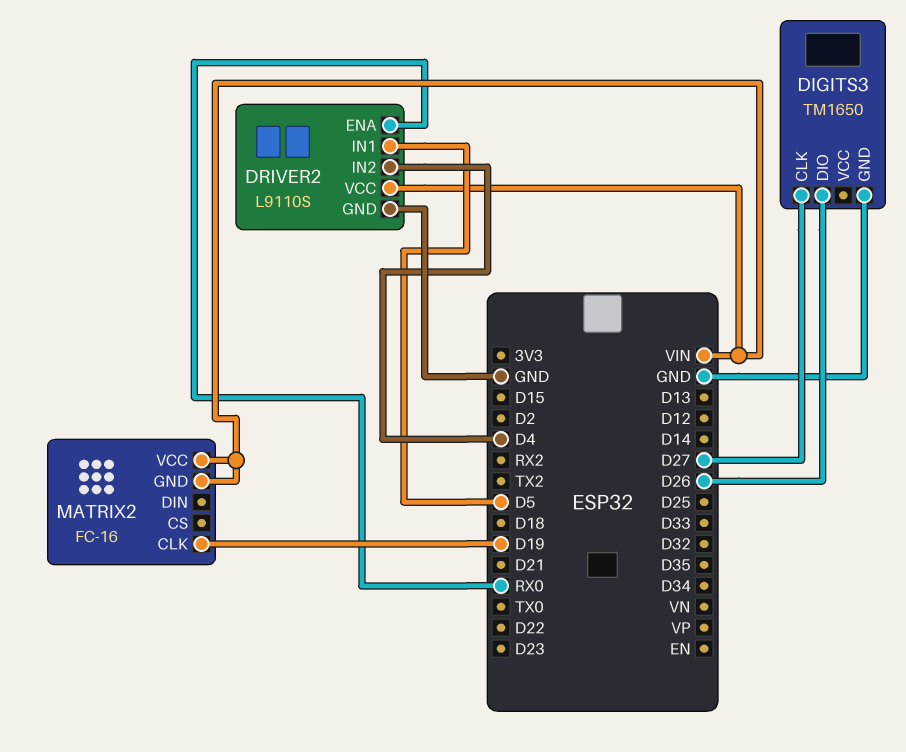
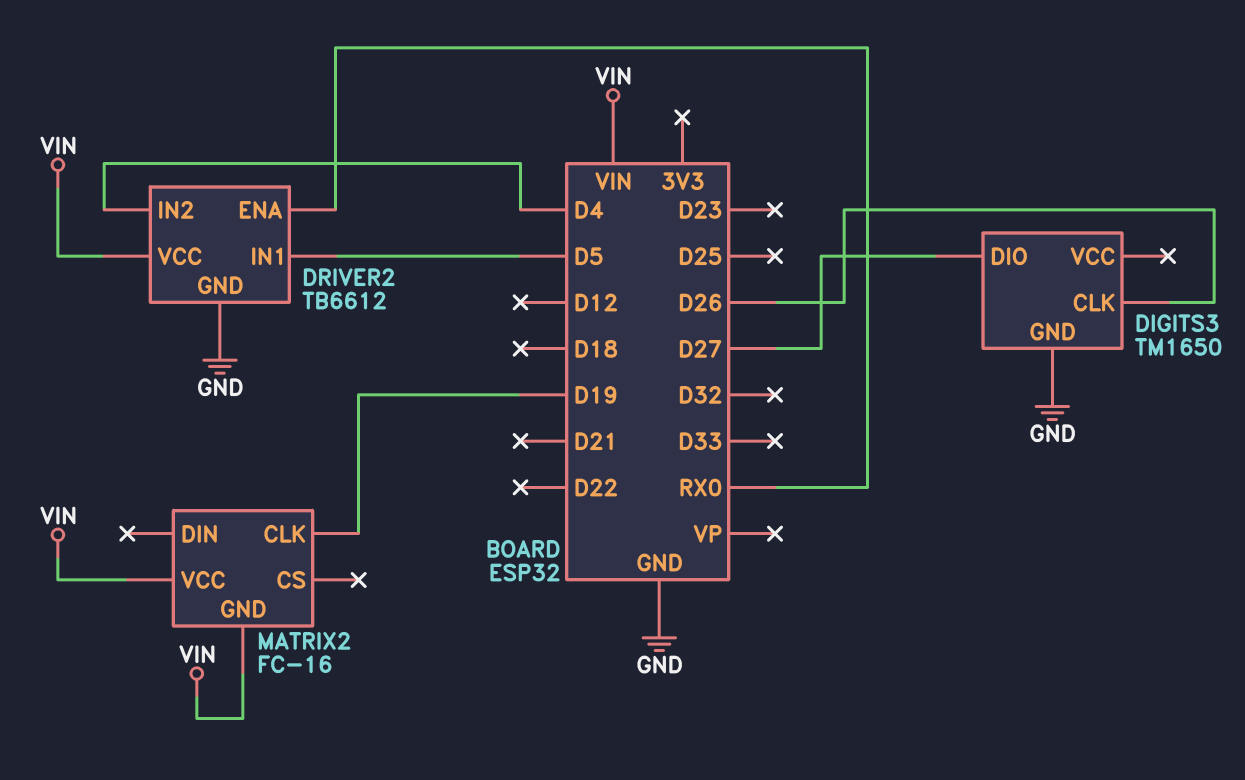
DIGITS3 pin CLK: D27 -> D26
DIGITS3 pin DIO: D26 -> D27
DRIVER2: L9110S -> TB6612

